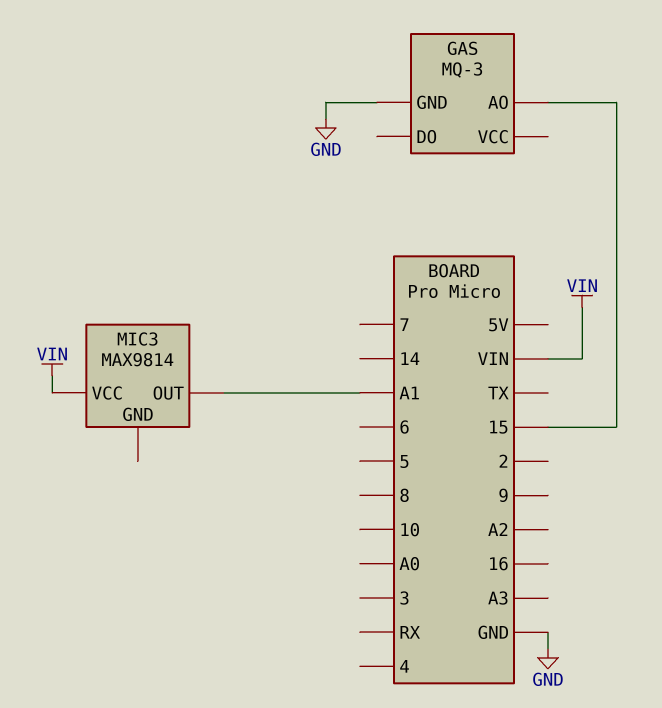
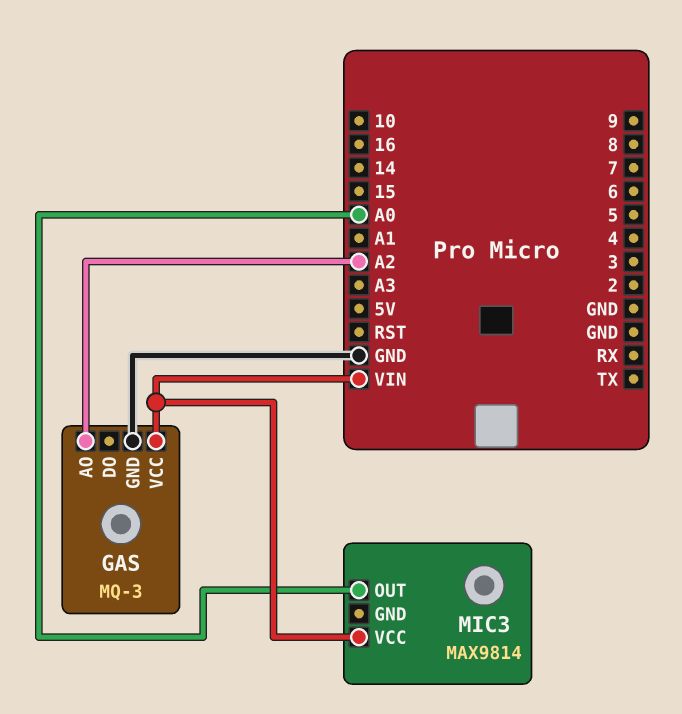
GAS pin AO: 15 -> A2
GAS pin VCC: none -> VIN
MIC3 pin OUT: A1 -> A0

